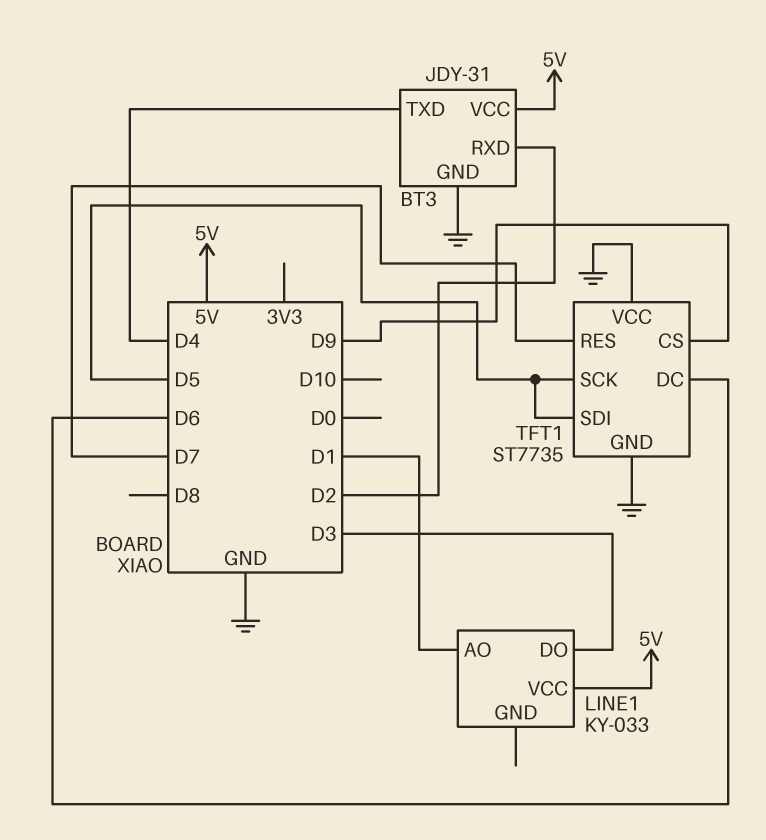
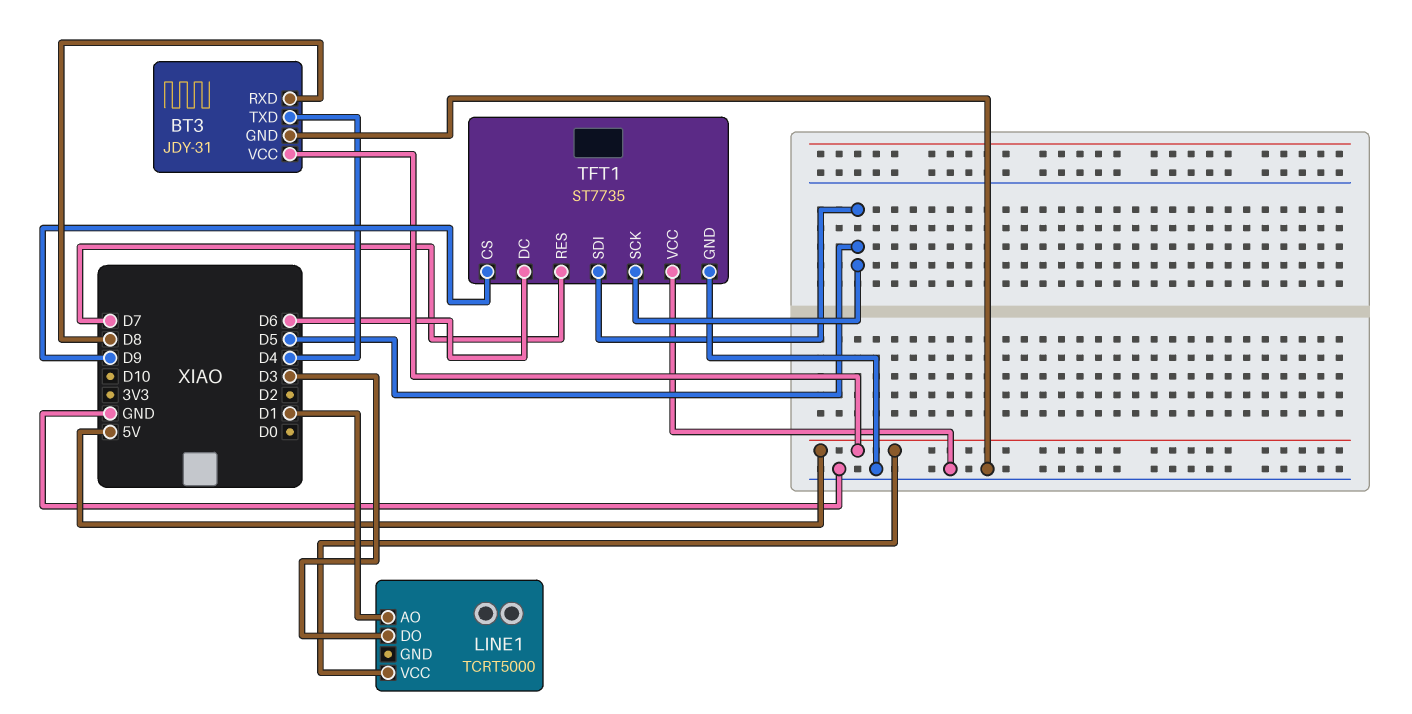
BT3 pin RXD: D2 -> D8
LINE1: KY-033 -> TCRT5000

